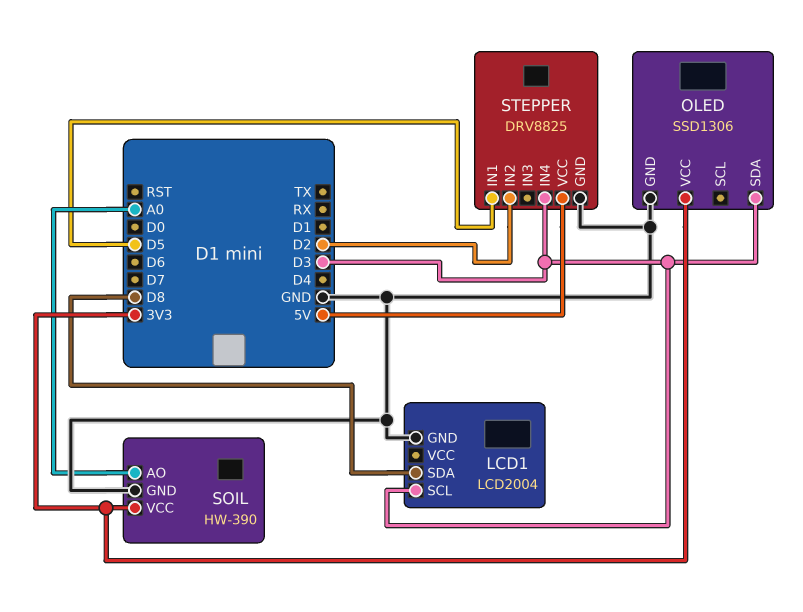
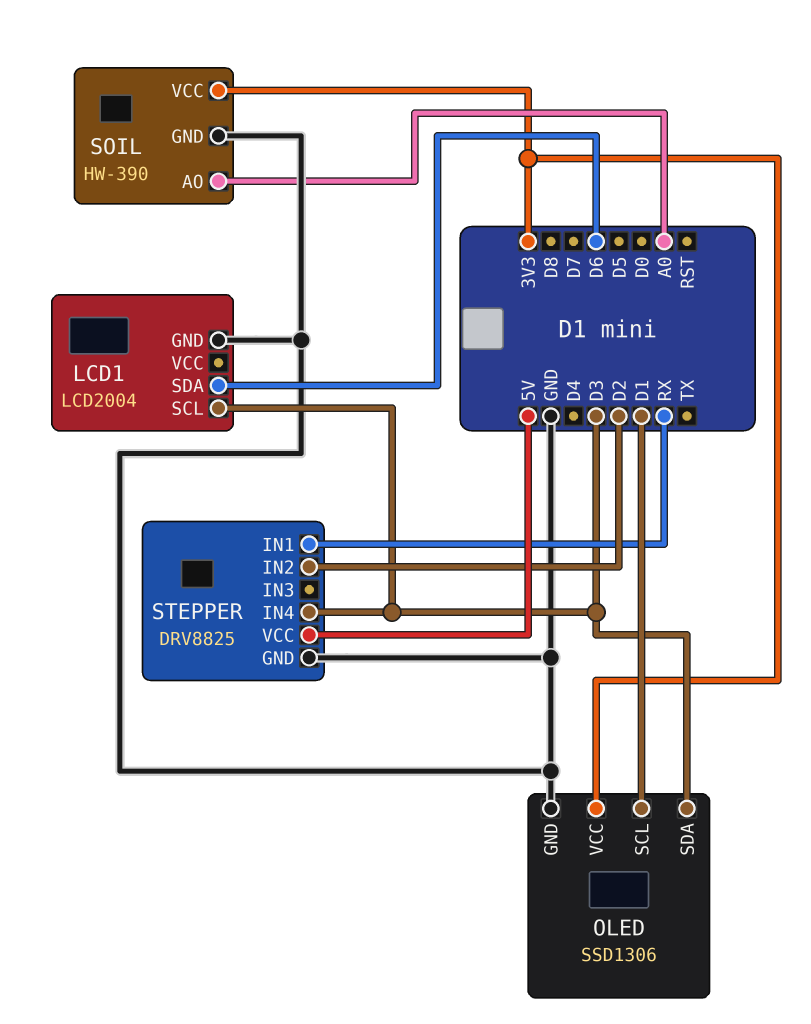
LCD1 pin SDA: D8 -> D6
OLED pin SCL: none -> D1
STEPPER pin IN1: D5 -> RX

